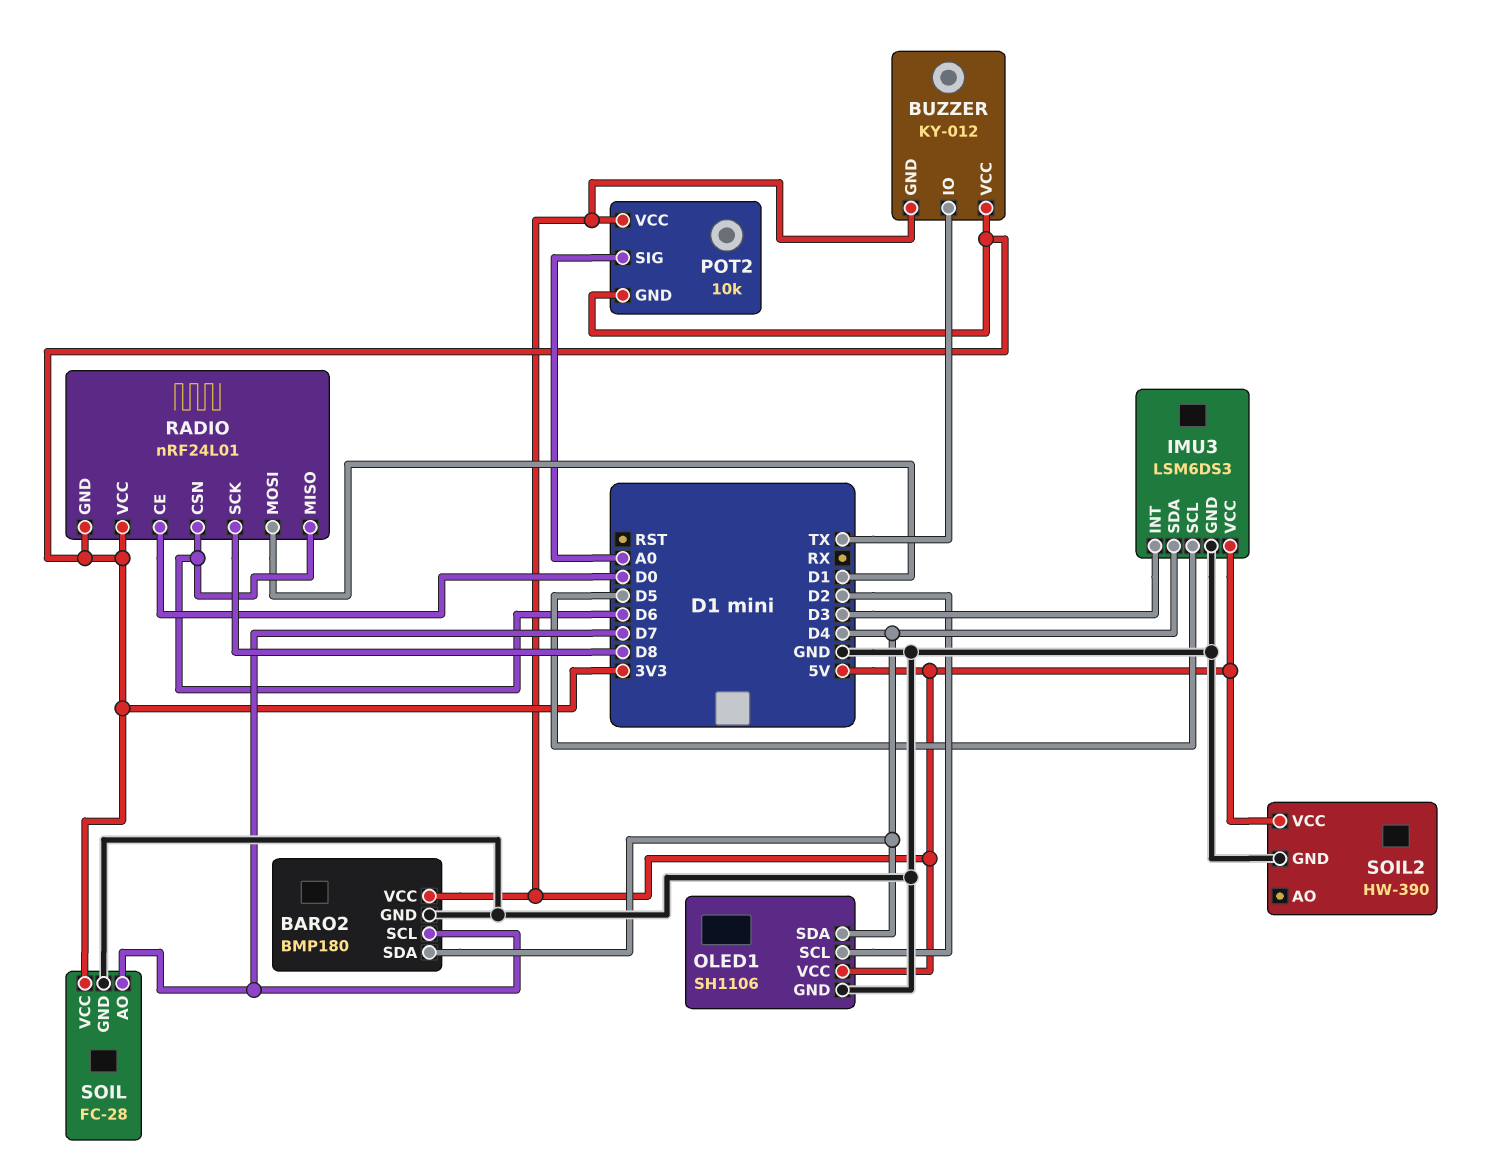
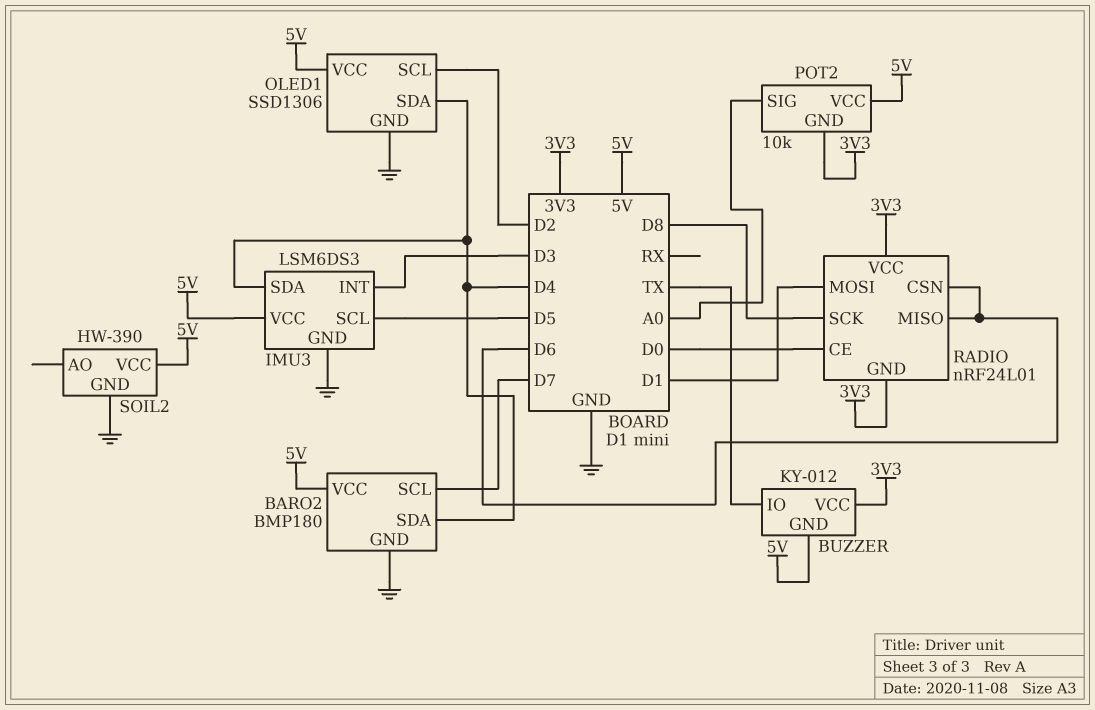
OLED1: SH1106 -> SSD1306
SOIL: FC-28 -> none
SOIL pin AO: D7 -> none
SOIL pin GND: GND -> none
SOIL pin VCC: 3V3 -> none

